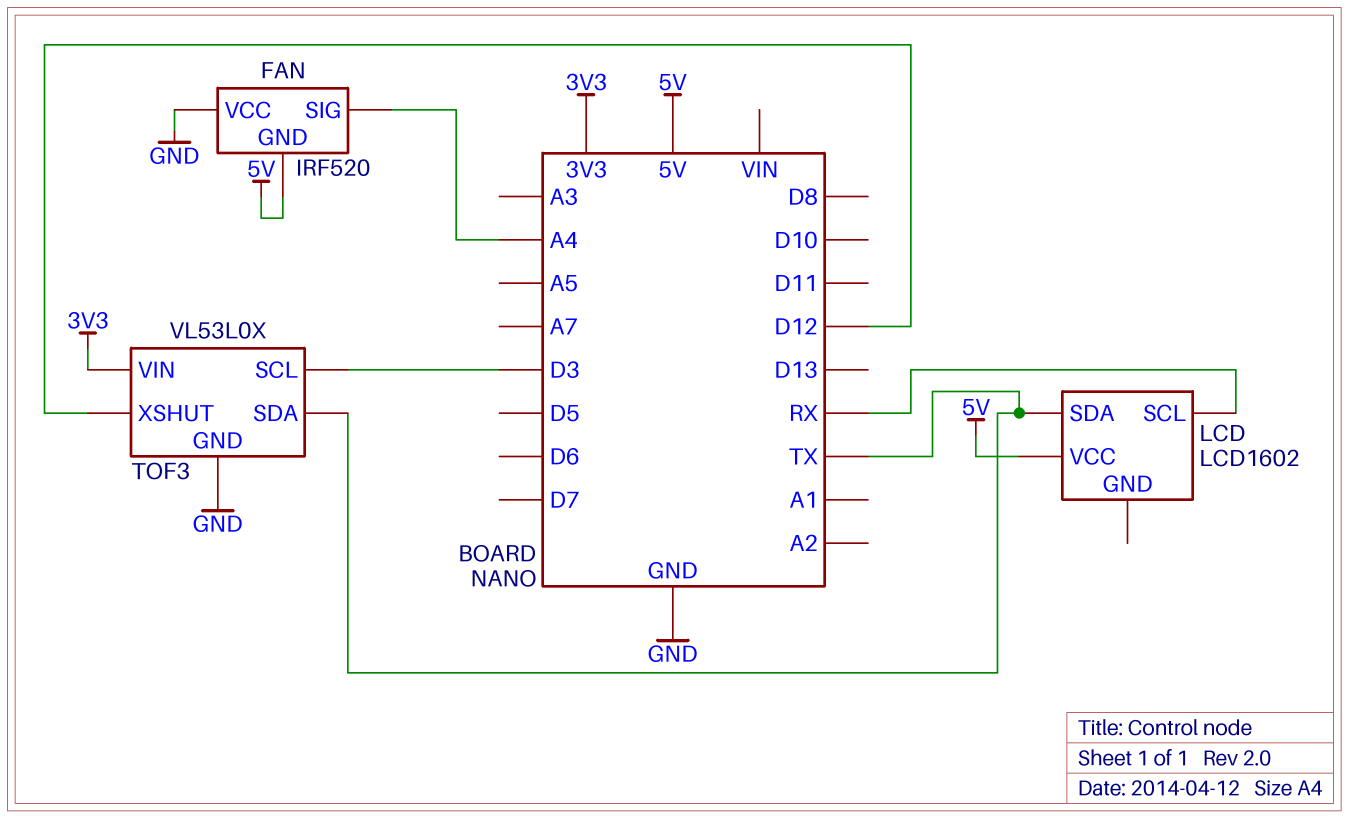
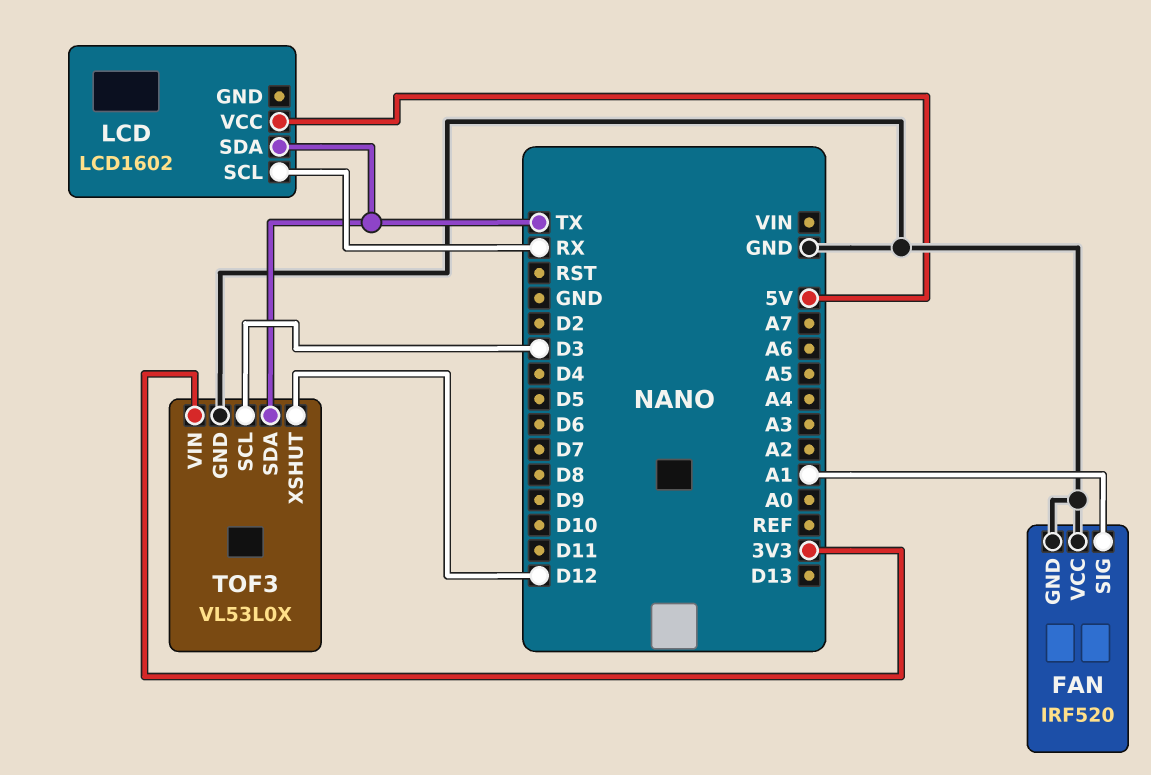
FAN pin GND: 5V -> GND
FAN pin SIG: A4 -> A1

